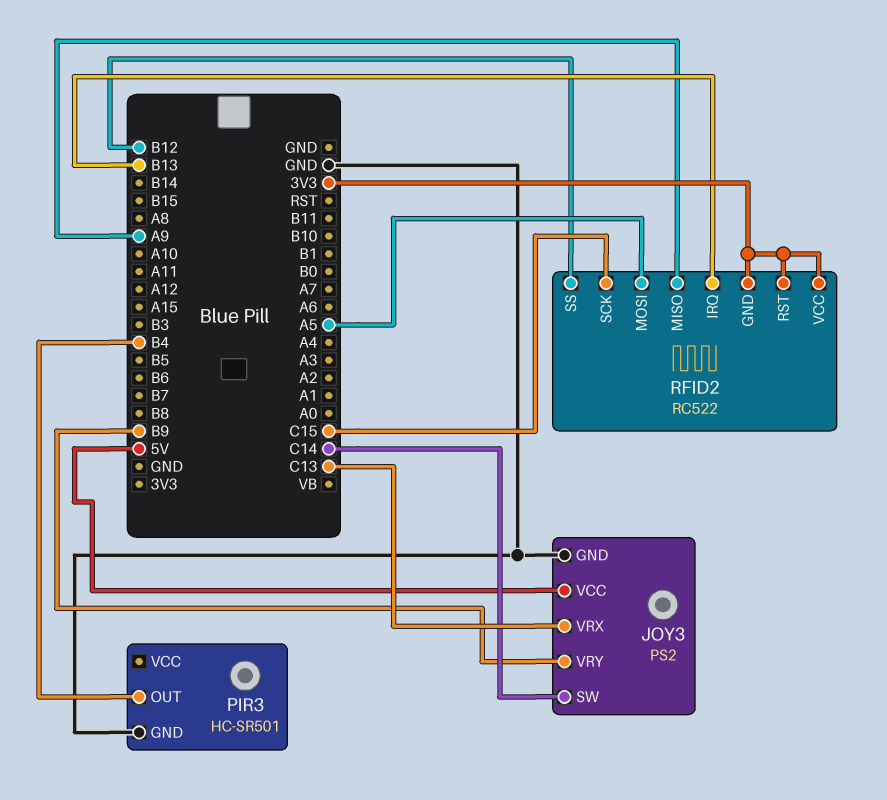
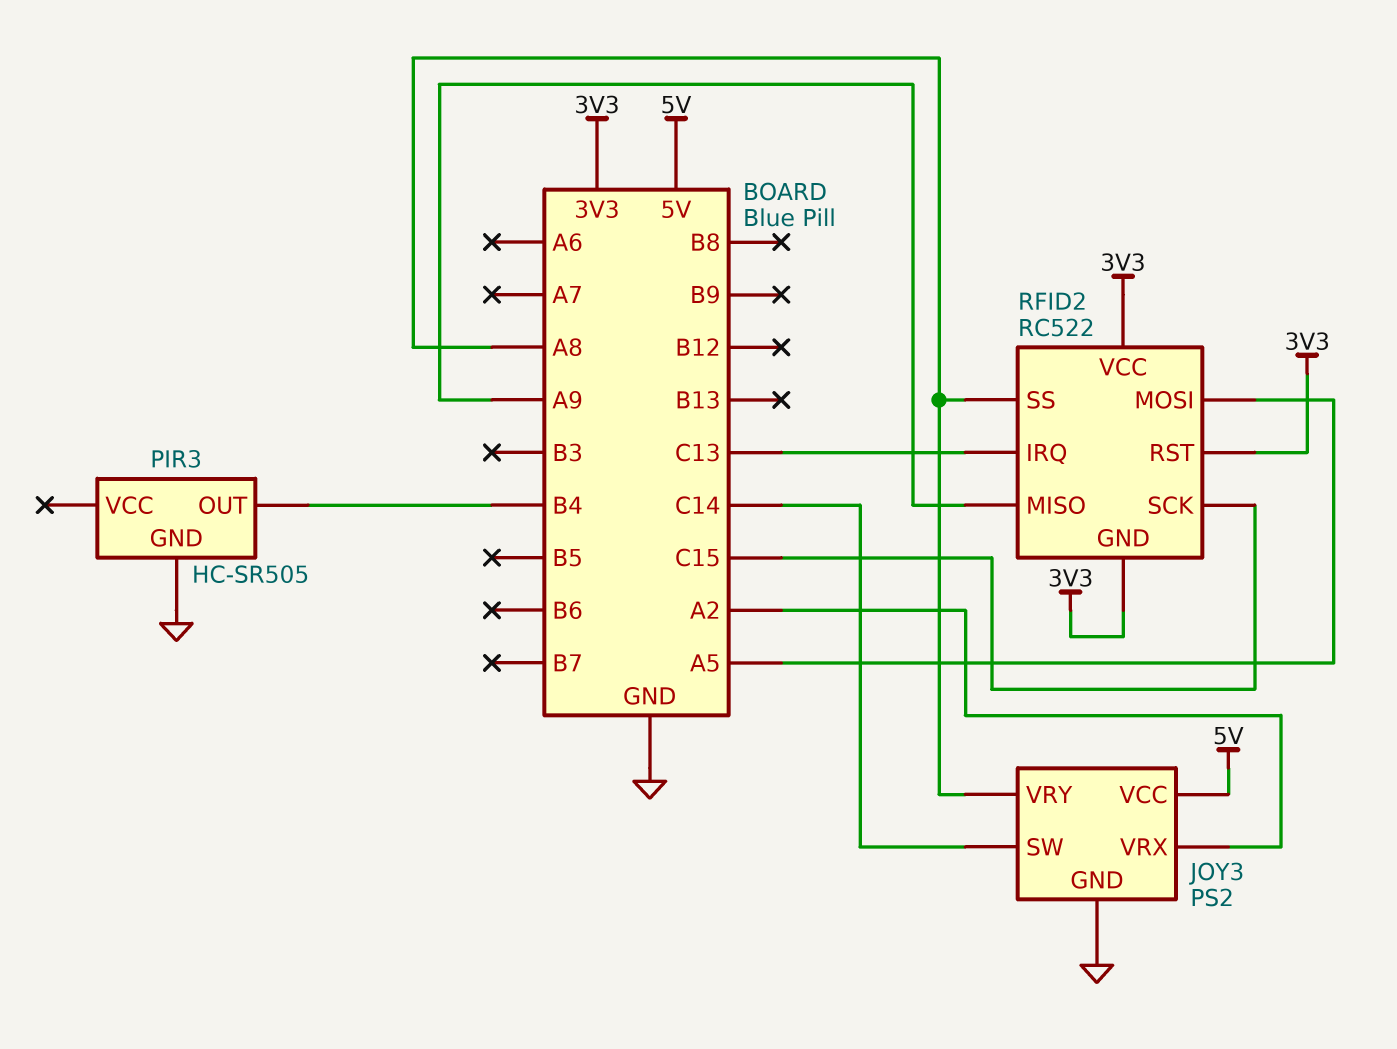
JOY3 pin VRX: C13 -> A2
JOY3 pin VRY: B9 -> A8
PIR3: HC-SR501 -> HC-SR505
RFID2 pin IRQ: B13 -> C13
RFID2 pin SS: B12 -> A8

